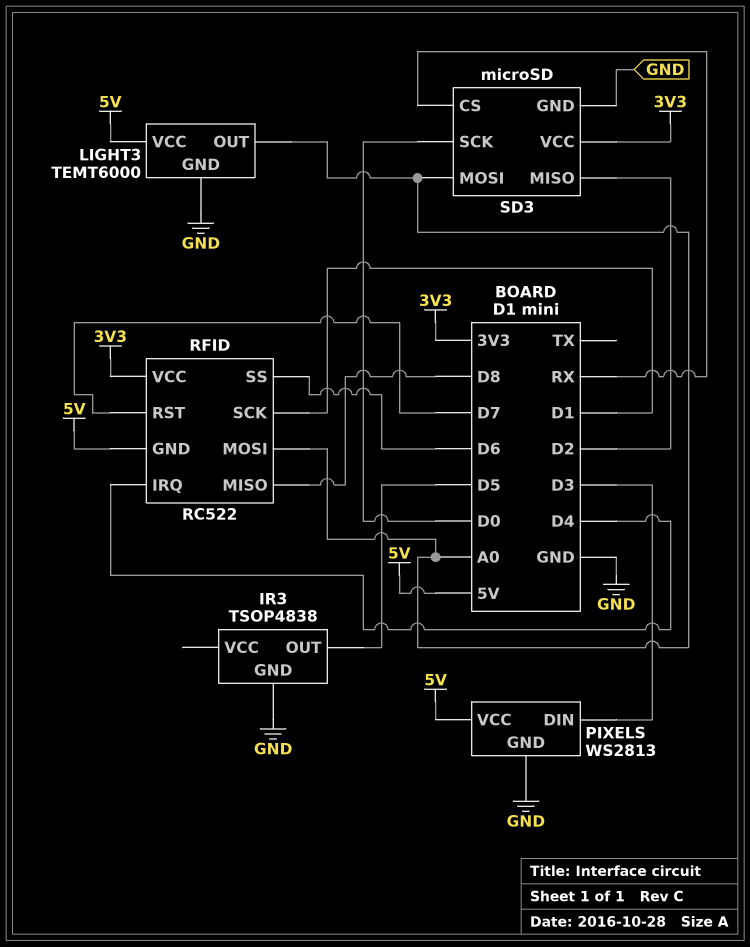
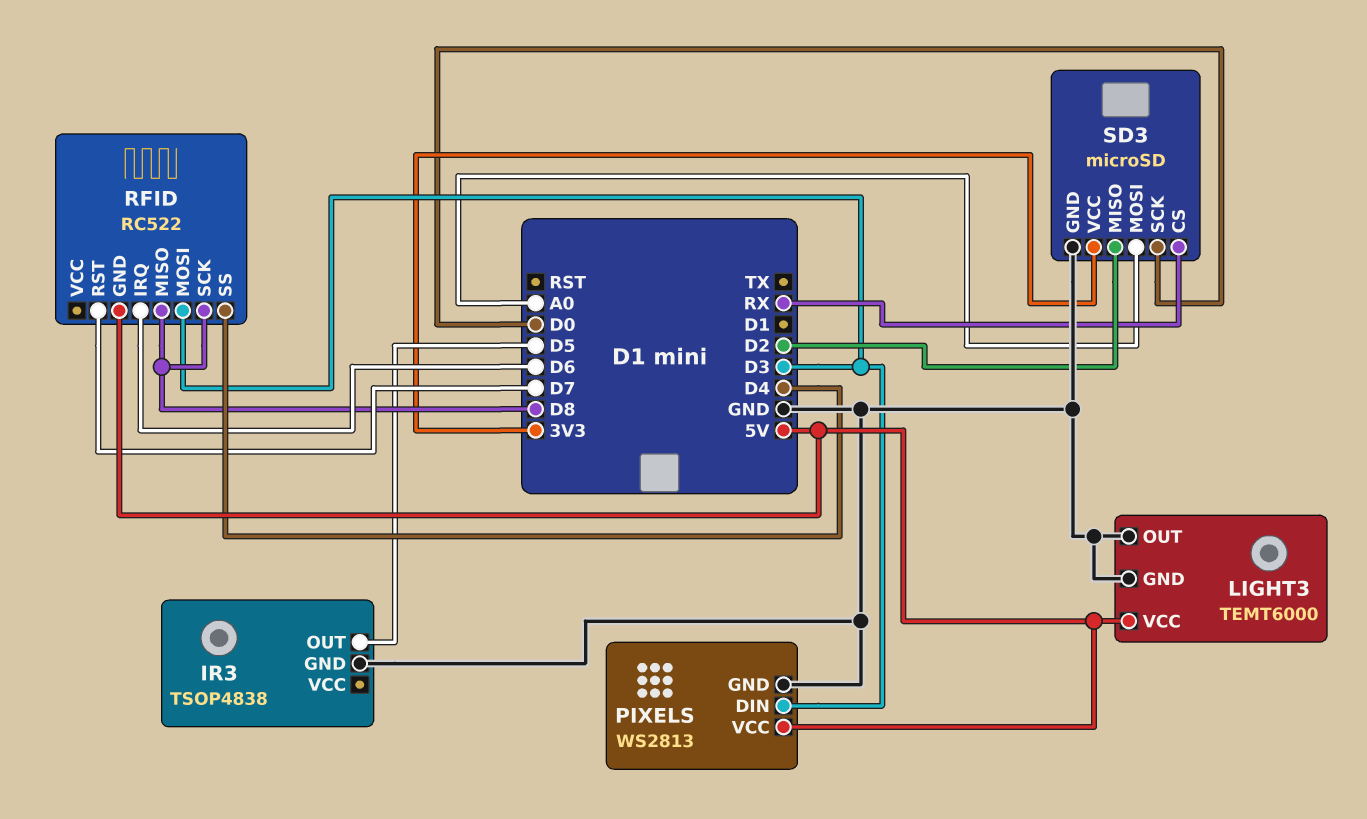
LIGHT3 pin OUT: A0 -> GND
RFID pin IRQ: D4 -> D6
RFID pin MOSI: A0 -> D3
RFID pin SCK: D1 -> D8
RFID pin SS: D6 -> D4
RFID pin VCC: 3V3 -> none

